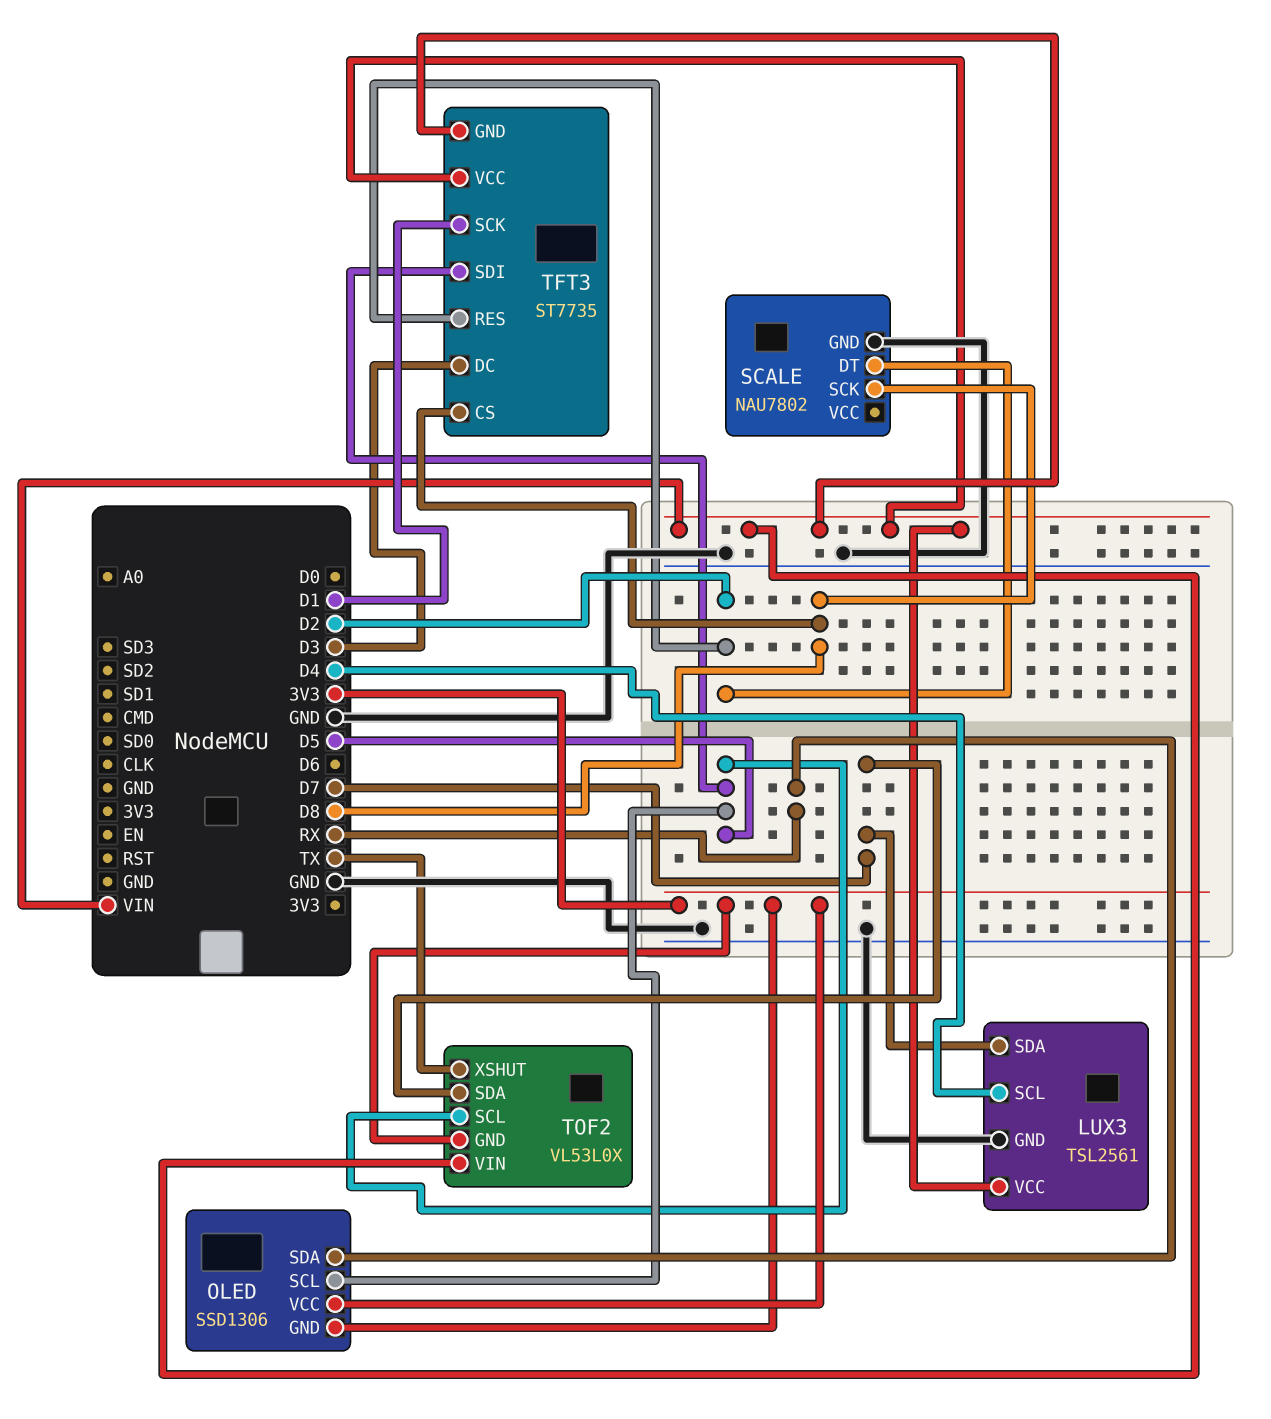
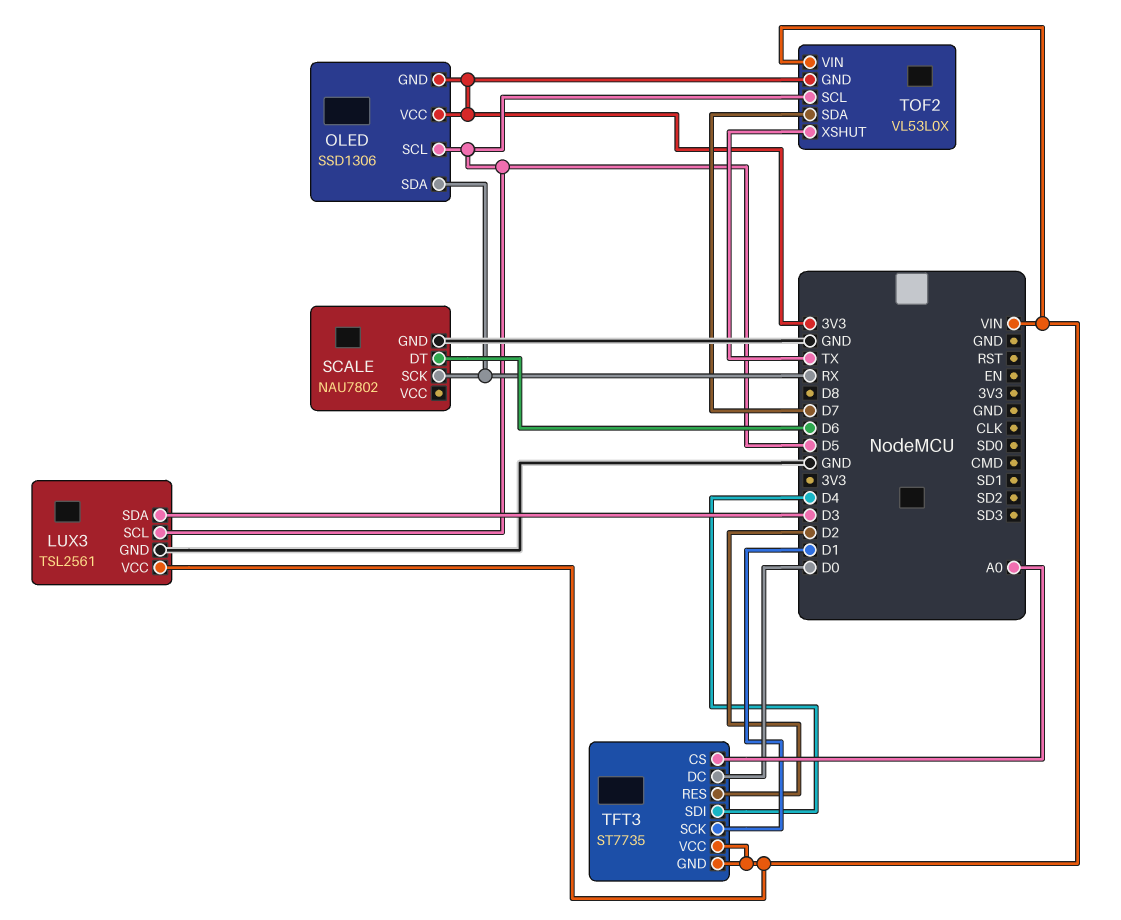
LUX3 pin SCL: D4 -> D5
LUX3 pin SDA: D7 -> D3
SCALE pin DT: D2 -> D6
SCALE pin SCK: D8 -> RX
TFT3 pin CS: D8 -> A0
TFT3 pin DC: D3 -> D0
TFT3 pin SDI: D5 -> D4

